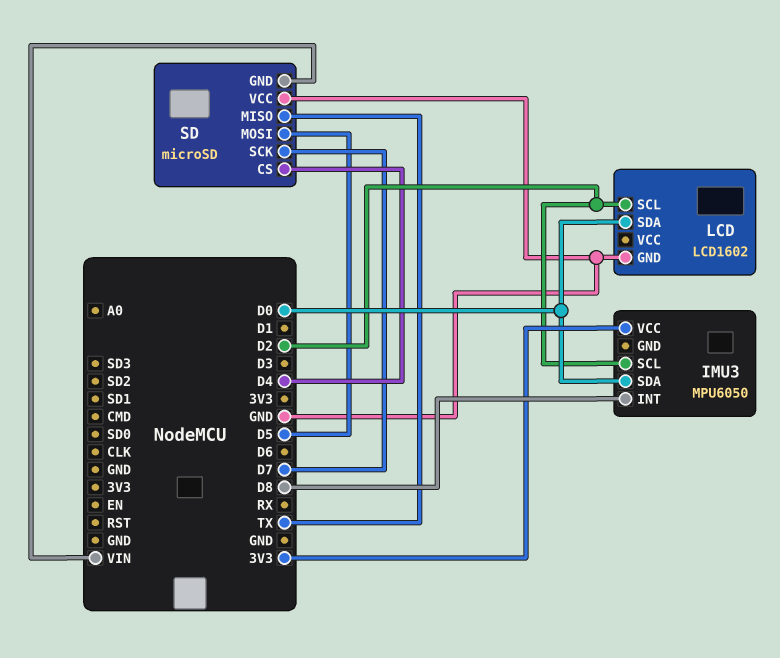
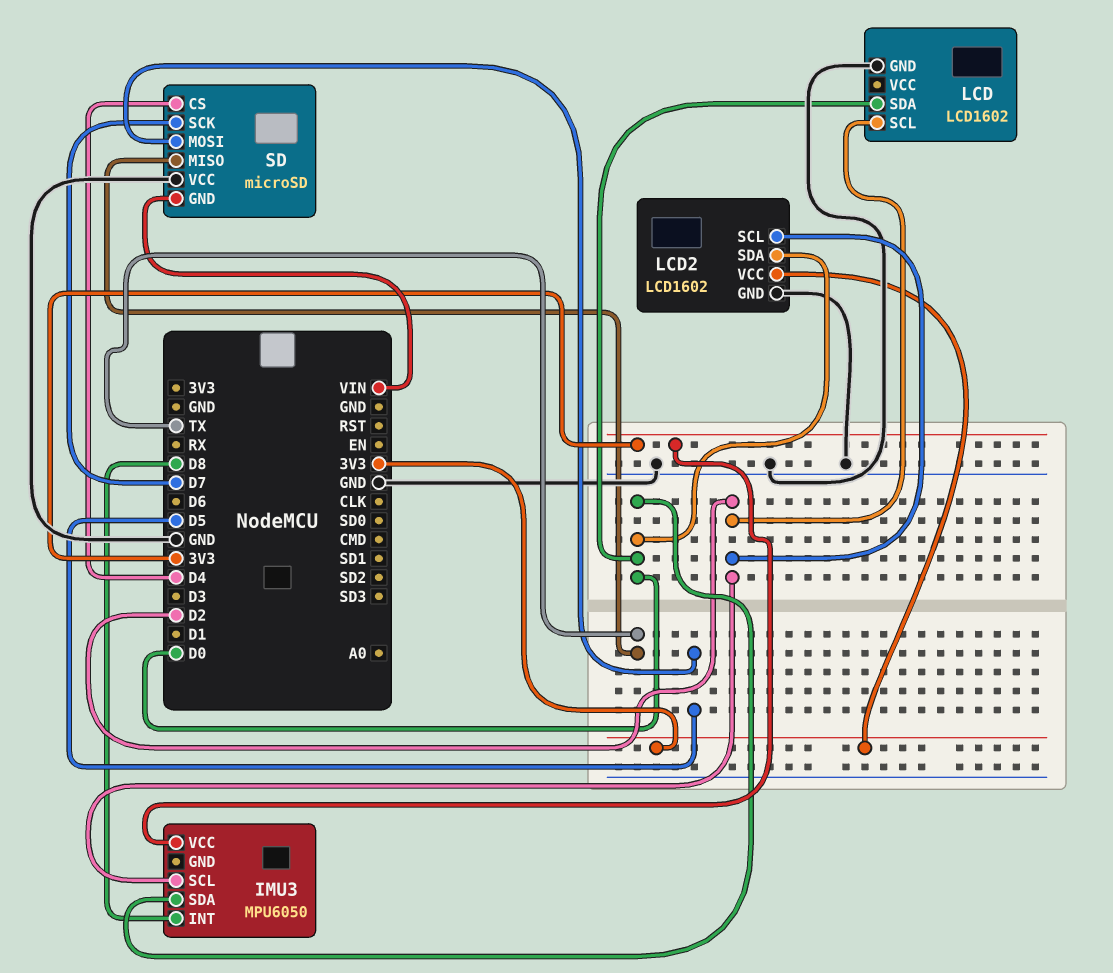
LCD2: none -> LCD1602
LCD2 pin GND: none -> GND
LCD2 pin SCL: none -> D2
LCD2 pin SDA: none -> D0
LCD2 pin VCC: none -> 3V3

